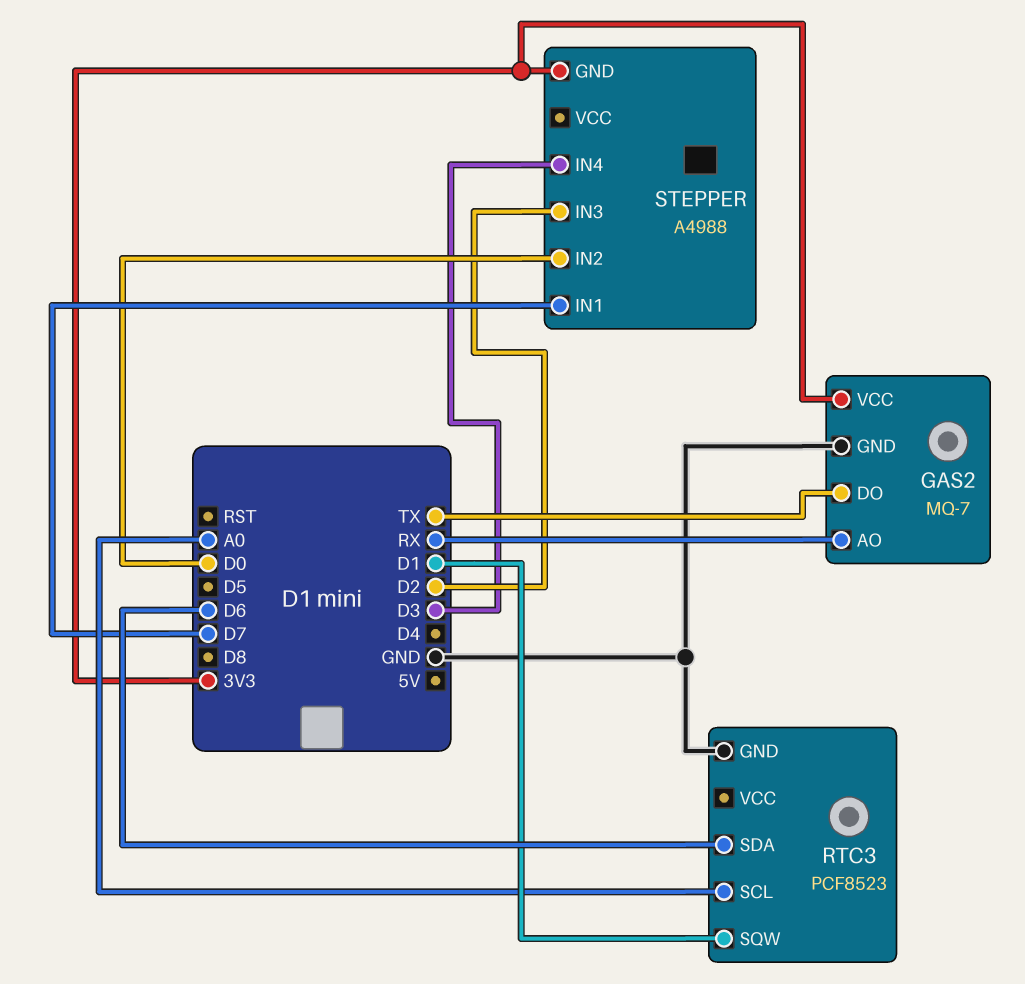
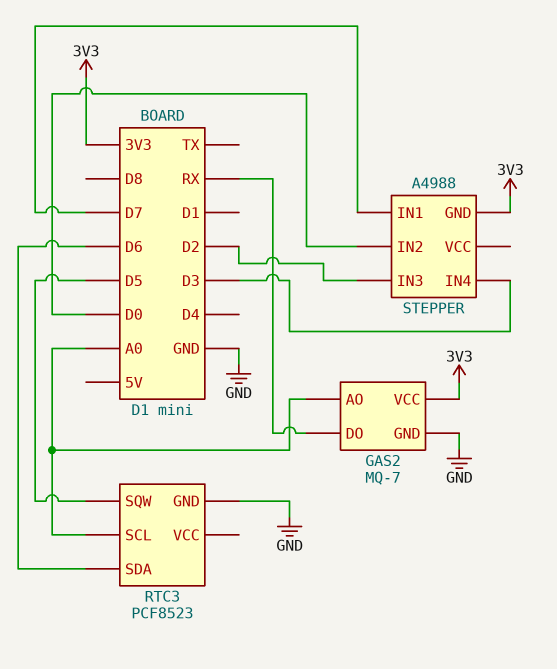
GAS2 pin AO: RX -> A0
GAS2 pin DO: TX -> RX
RTC3 pin SQW: D1 -> D5

